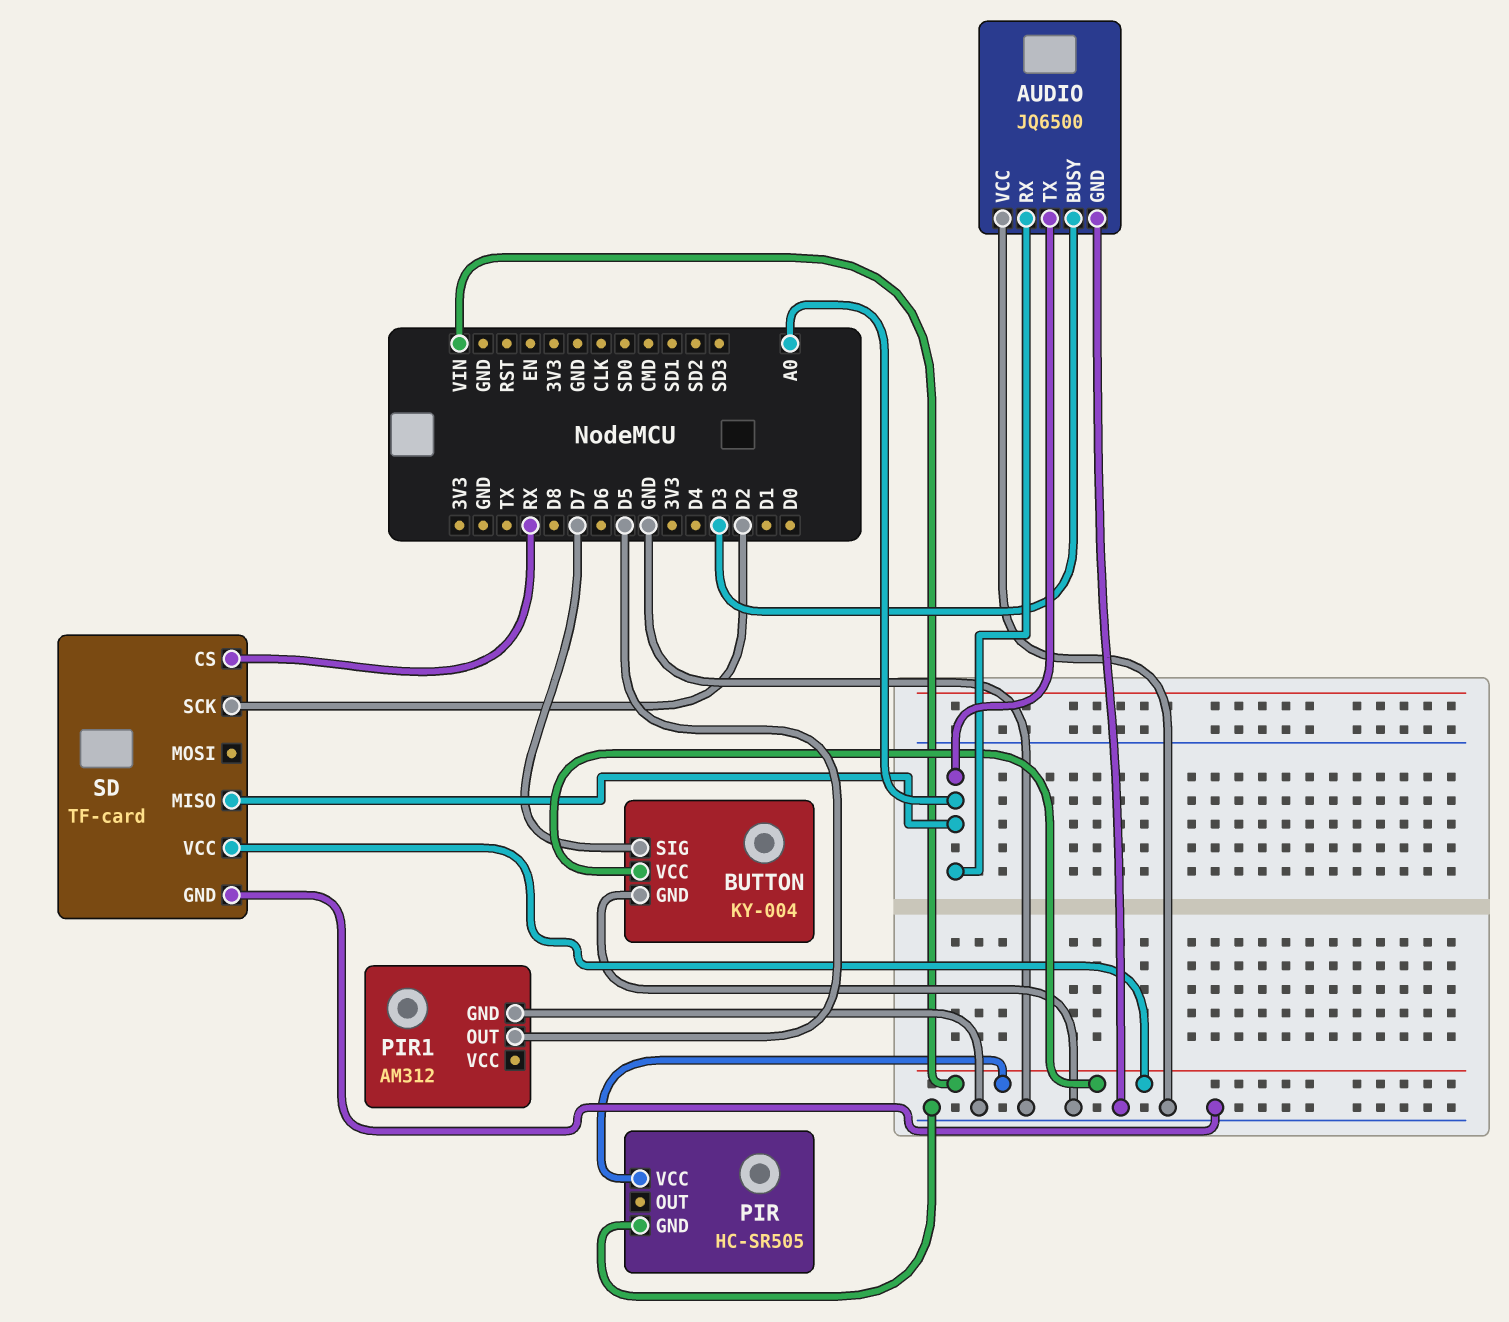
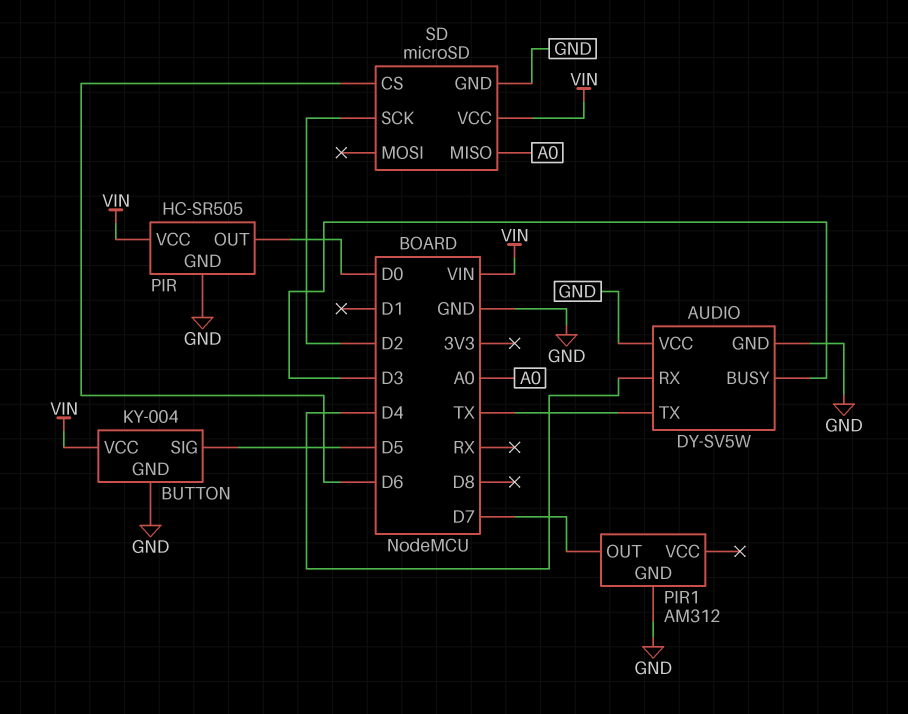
AUDIO: JQ6500 -> DY-SV5W
AUDIO pin RX: A0 -> D4
AUDIO pin TX: A0 -> TX
BUTTON pin SIG: D7 -> D5
PIR pin OUT: none -> D0
PIR1 pin OUT: D5 -> D7
SD: TF-card -> microSD
SD pin CS: RX -> D6

